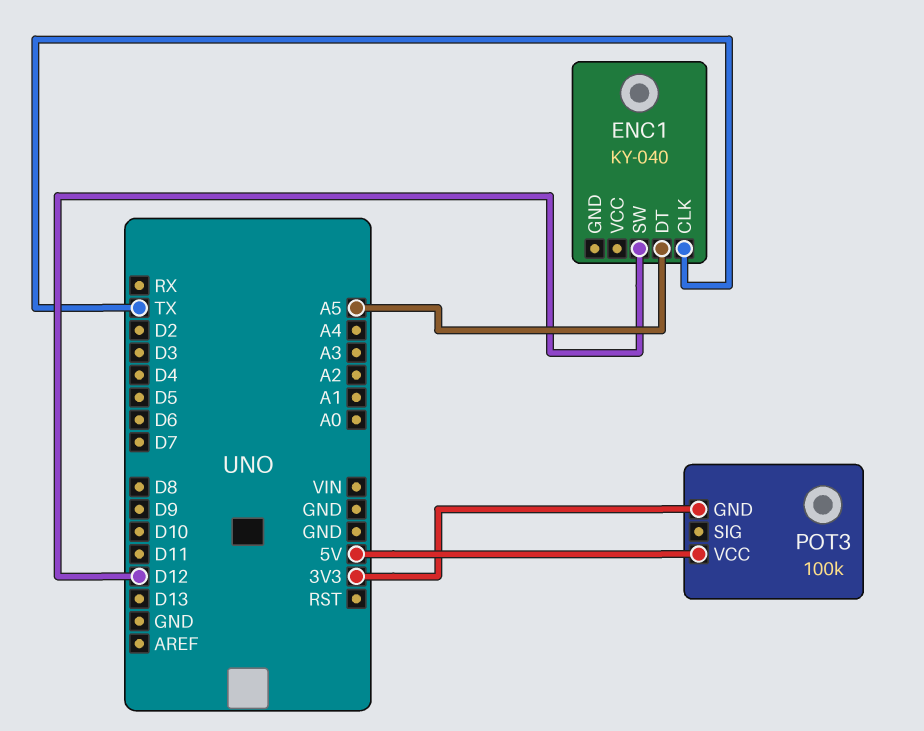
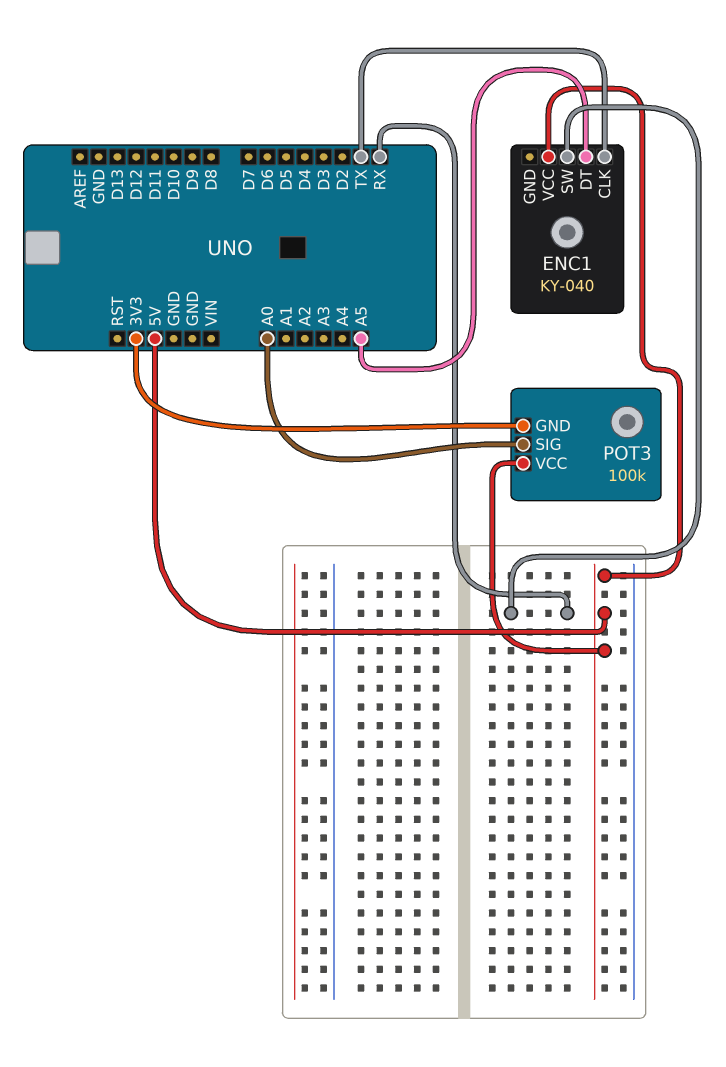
ENC1 pin SW: D12 -> RX
ENC1 pin VCC: none -> 5V
POT3 pin SIG: none -> A0

